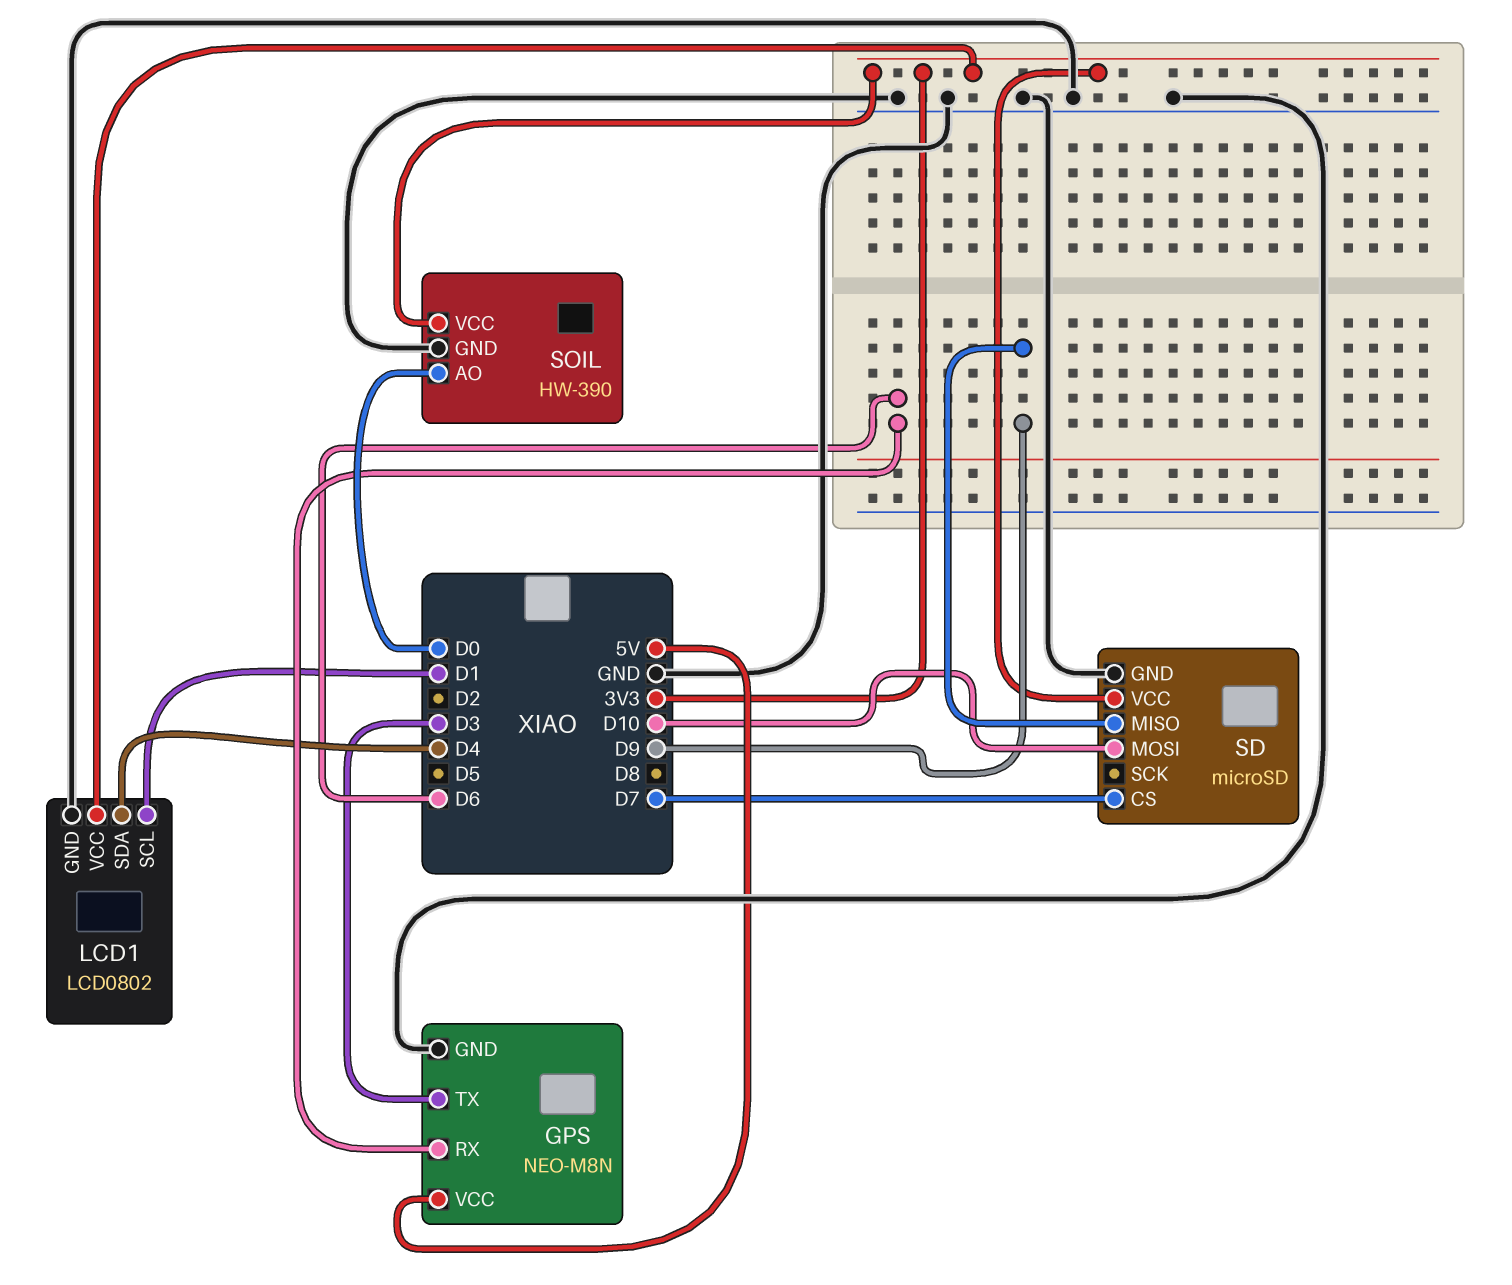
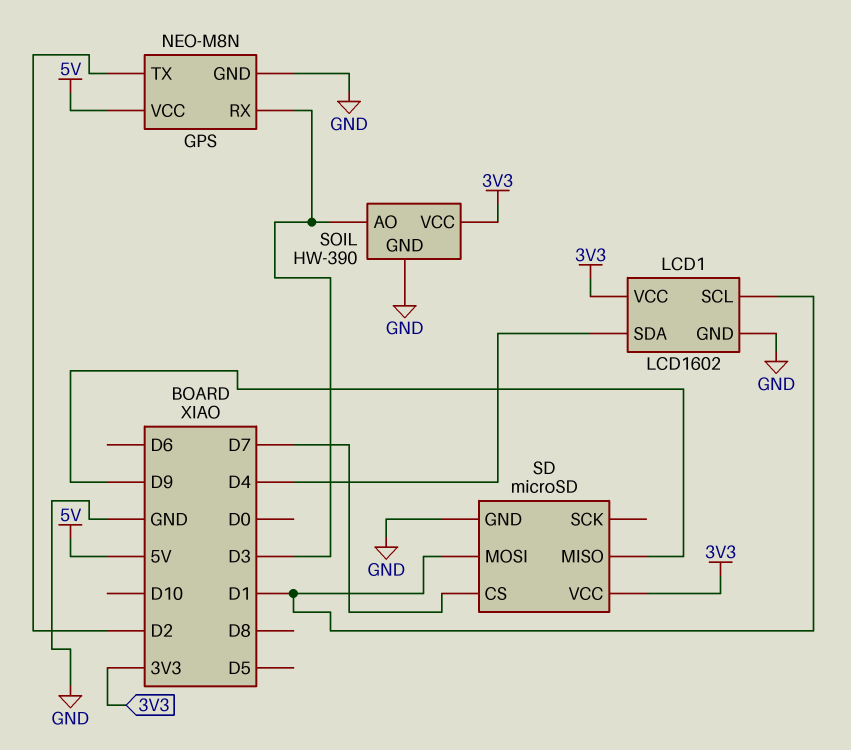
GPS pin RX: D6 -> D3
GPS pin TX: D3 -> D2
LCD1: LCD0802 -> LCD1602
SD pin MOSI: D10 -> D1
SOIL pin AO: D0 -> D3

